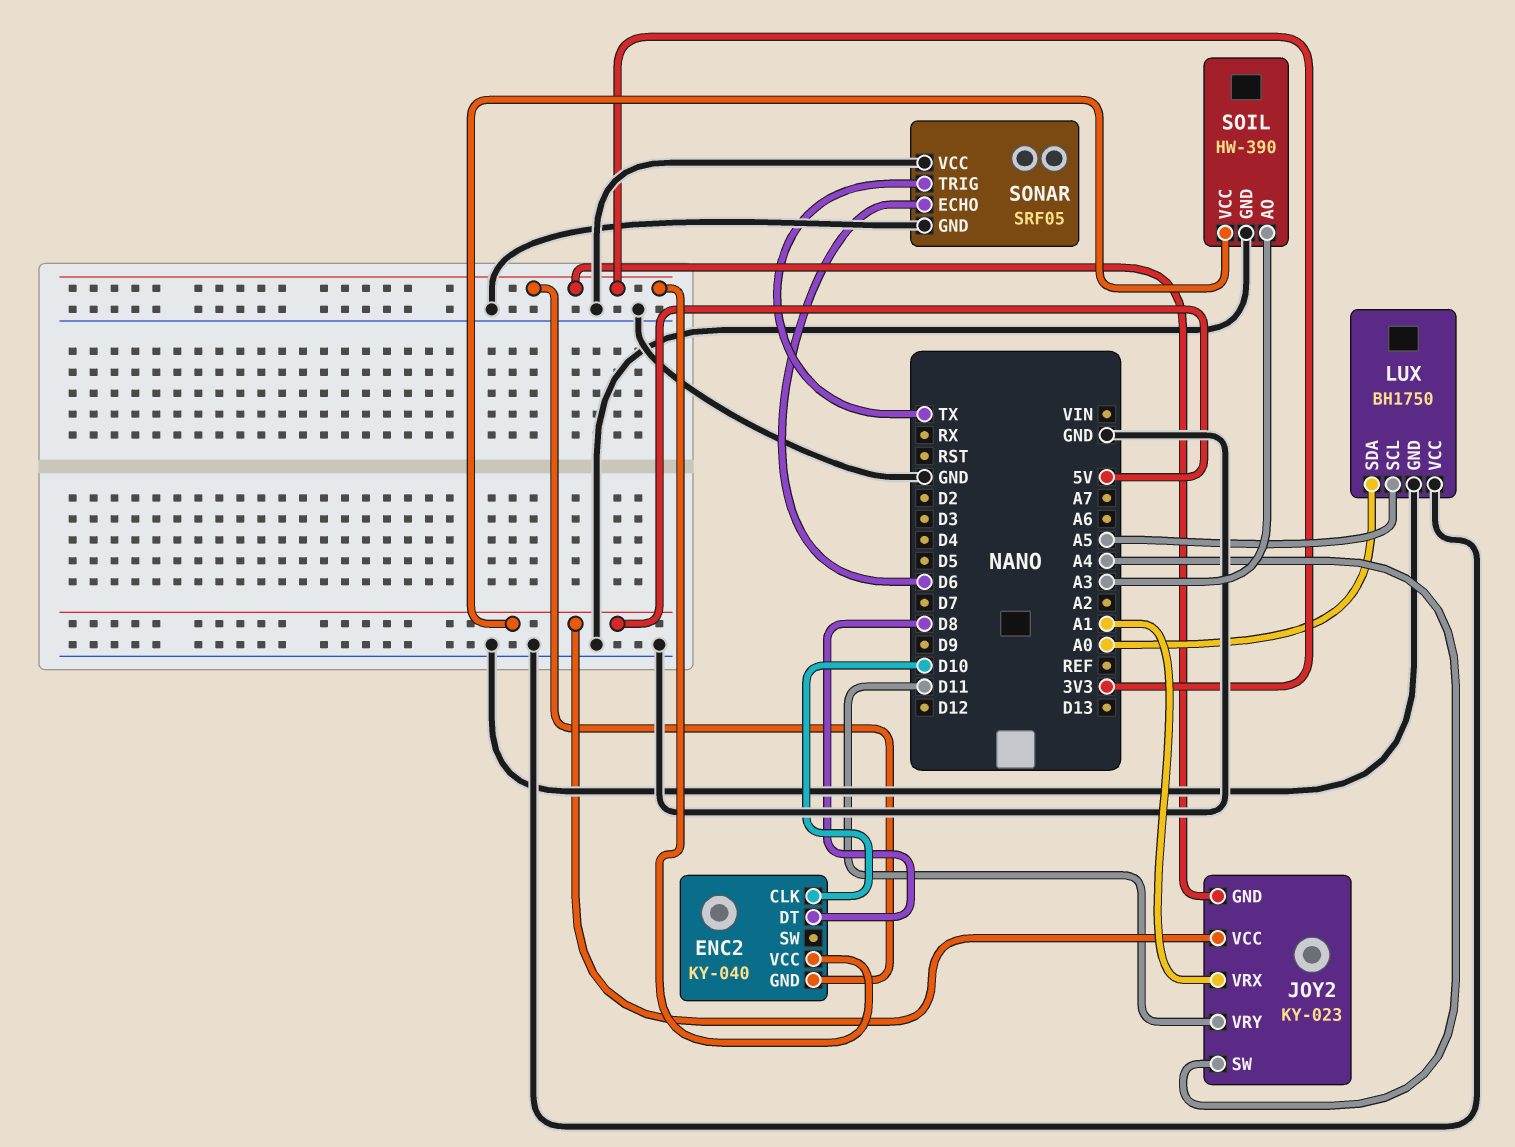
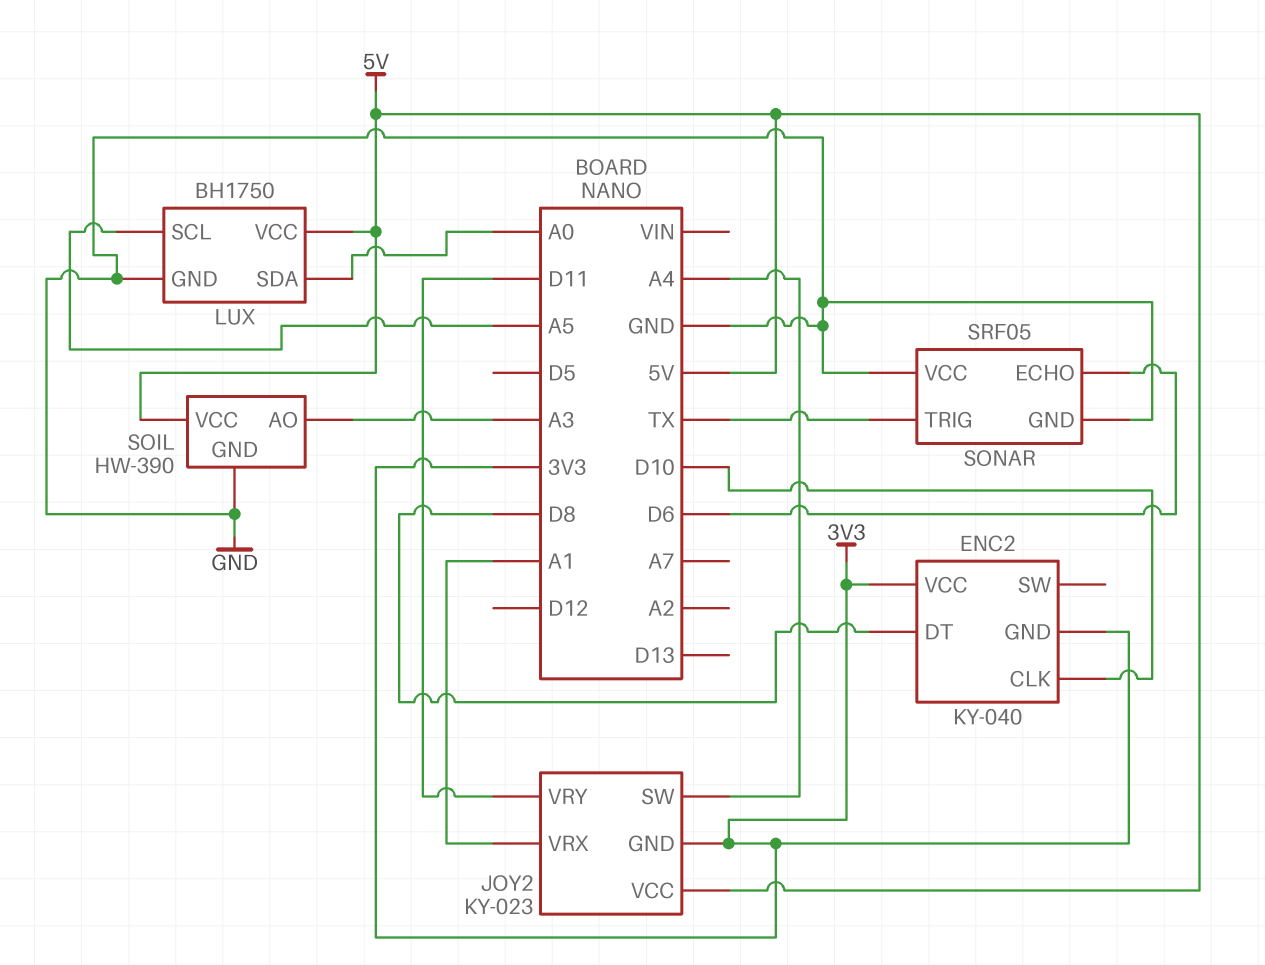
LUX pin VCC: GND -> 5V

